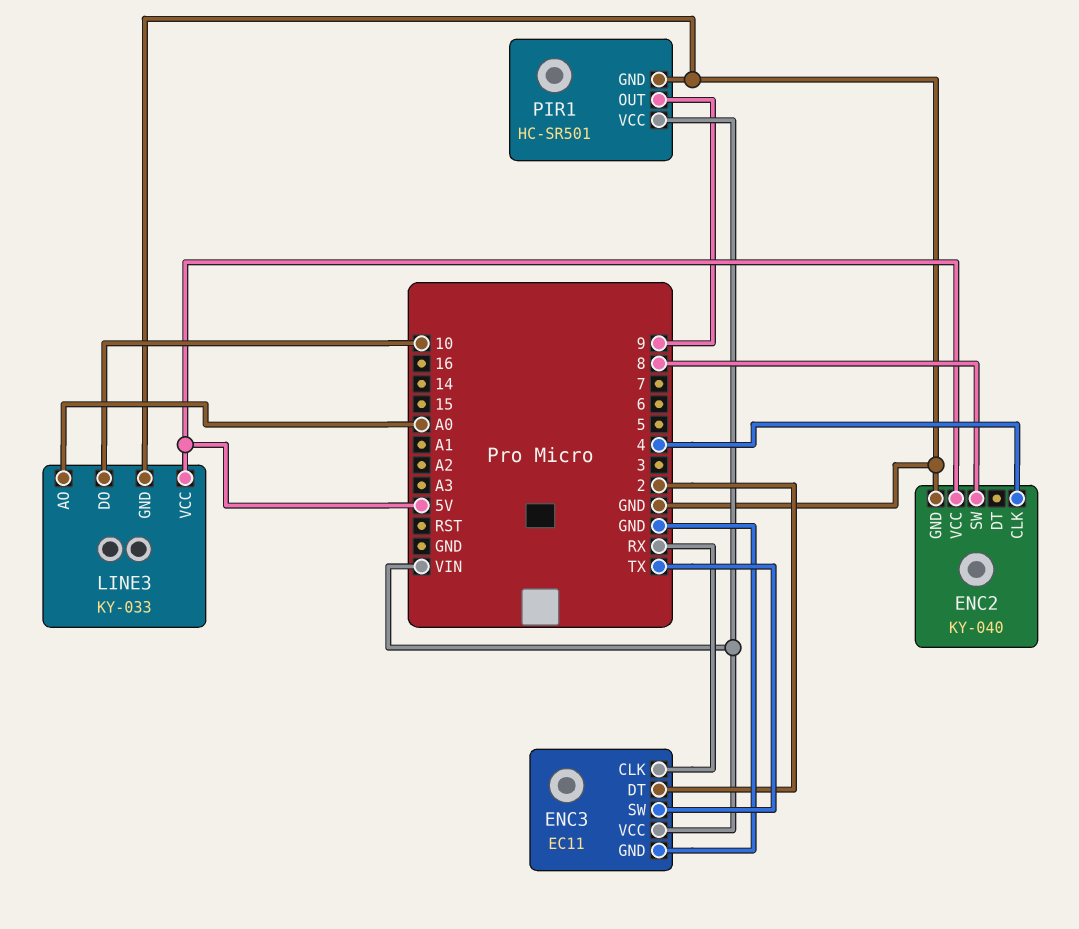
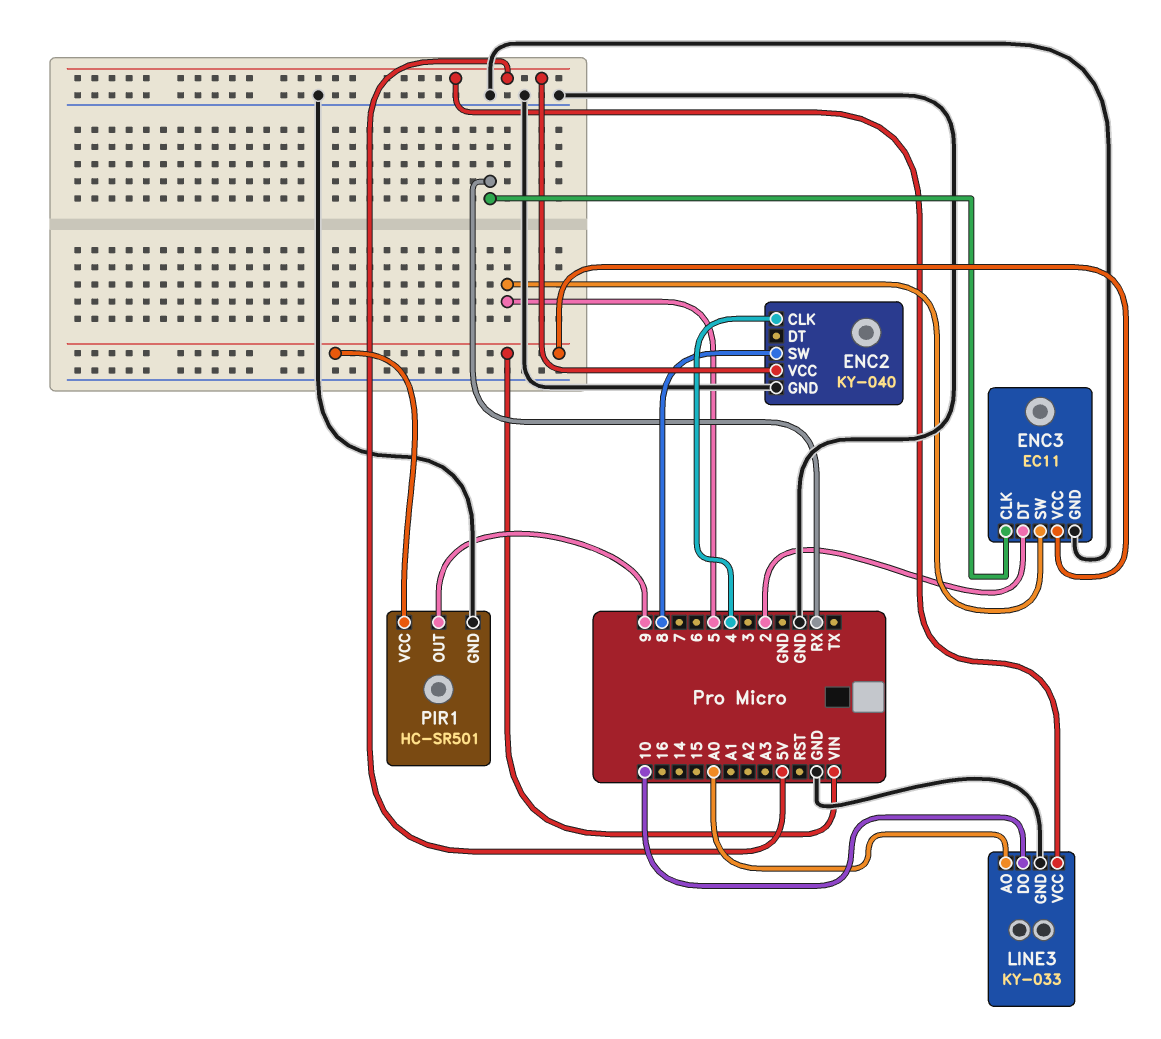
ENC3 pin SW: TX -> 5

